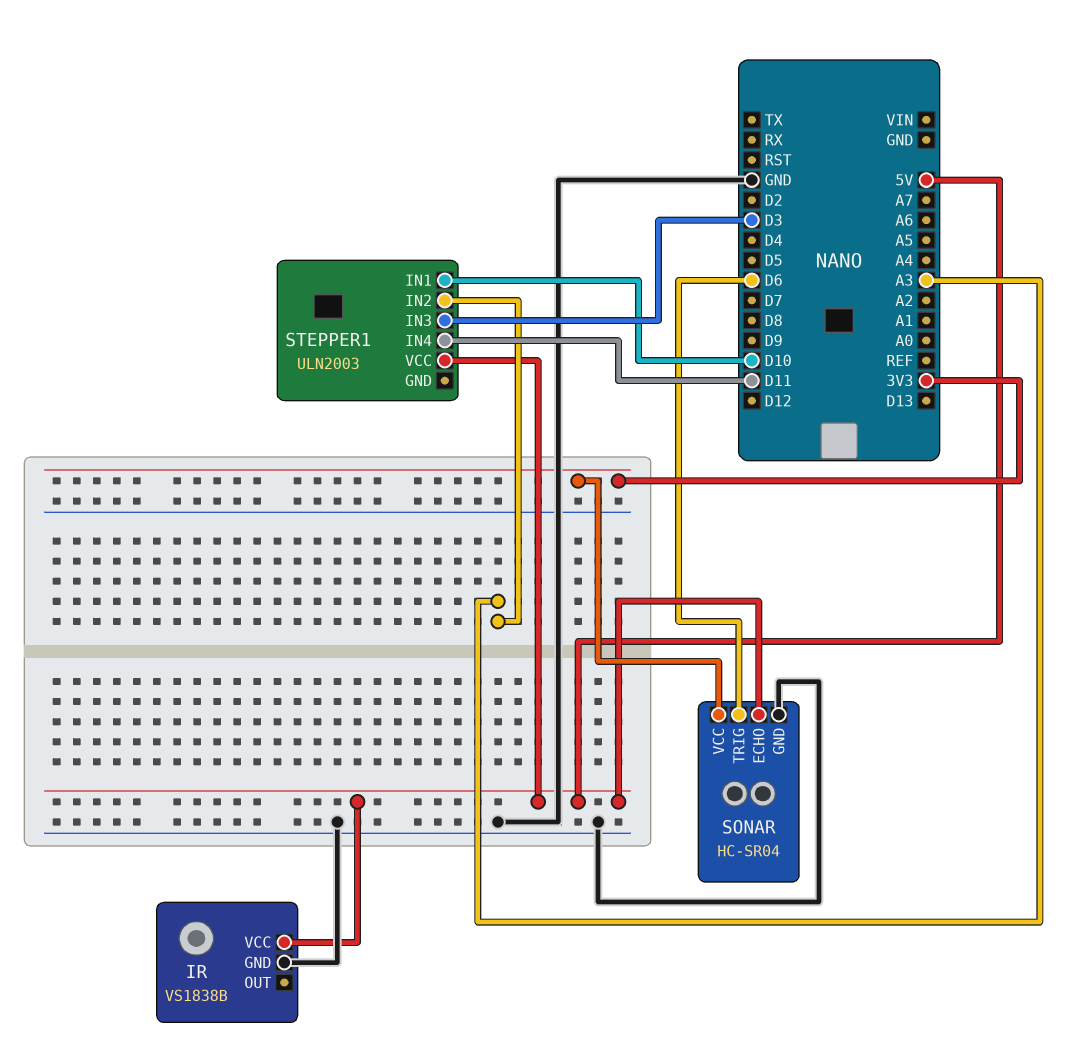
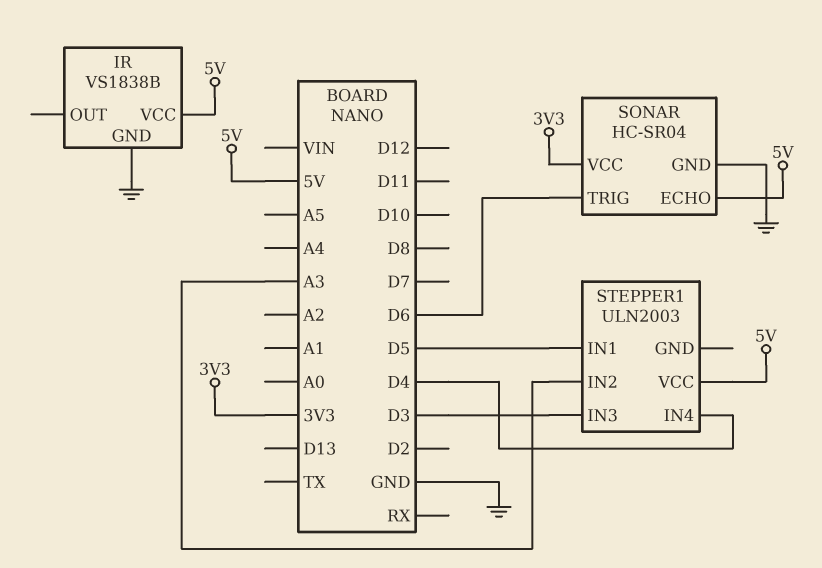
STEPPER1 pin IN1: D10 -> D5
STEPPER1 pin IN4: D11 -> D4

